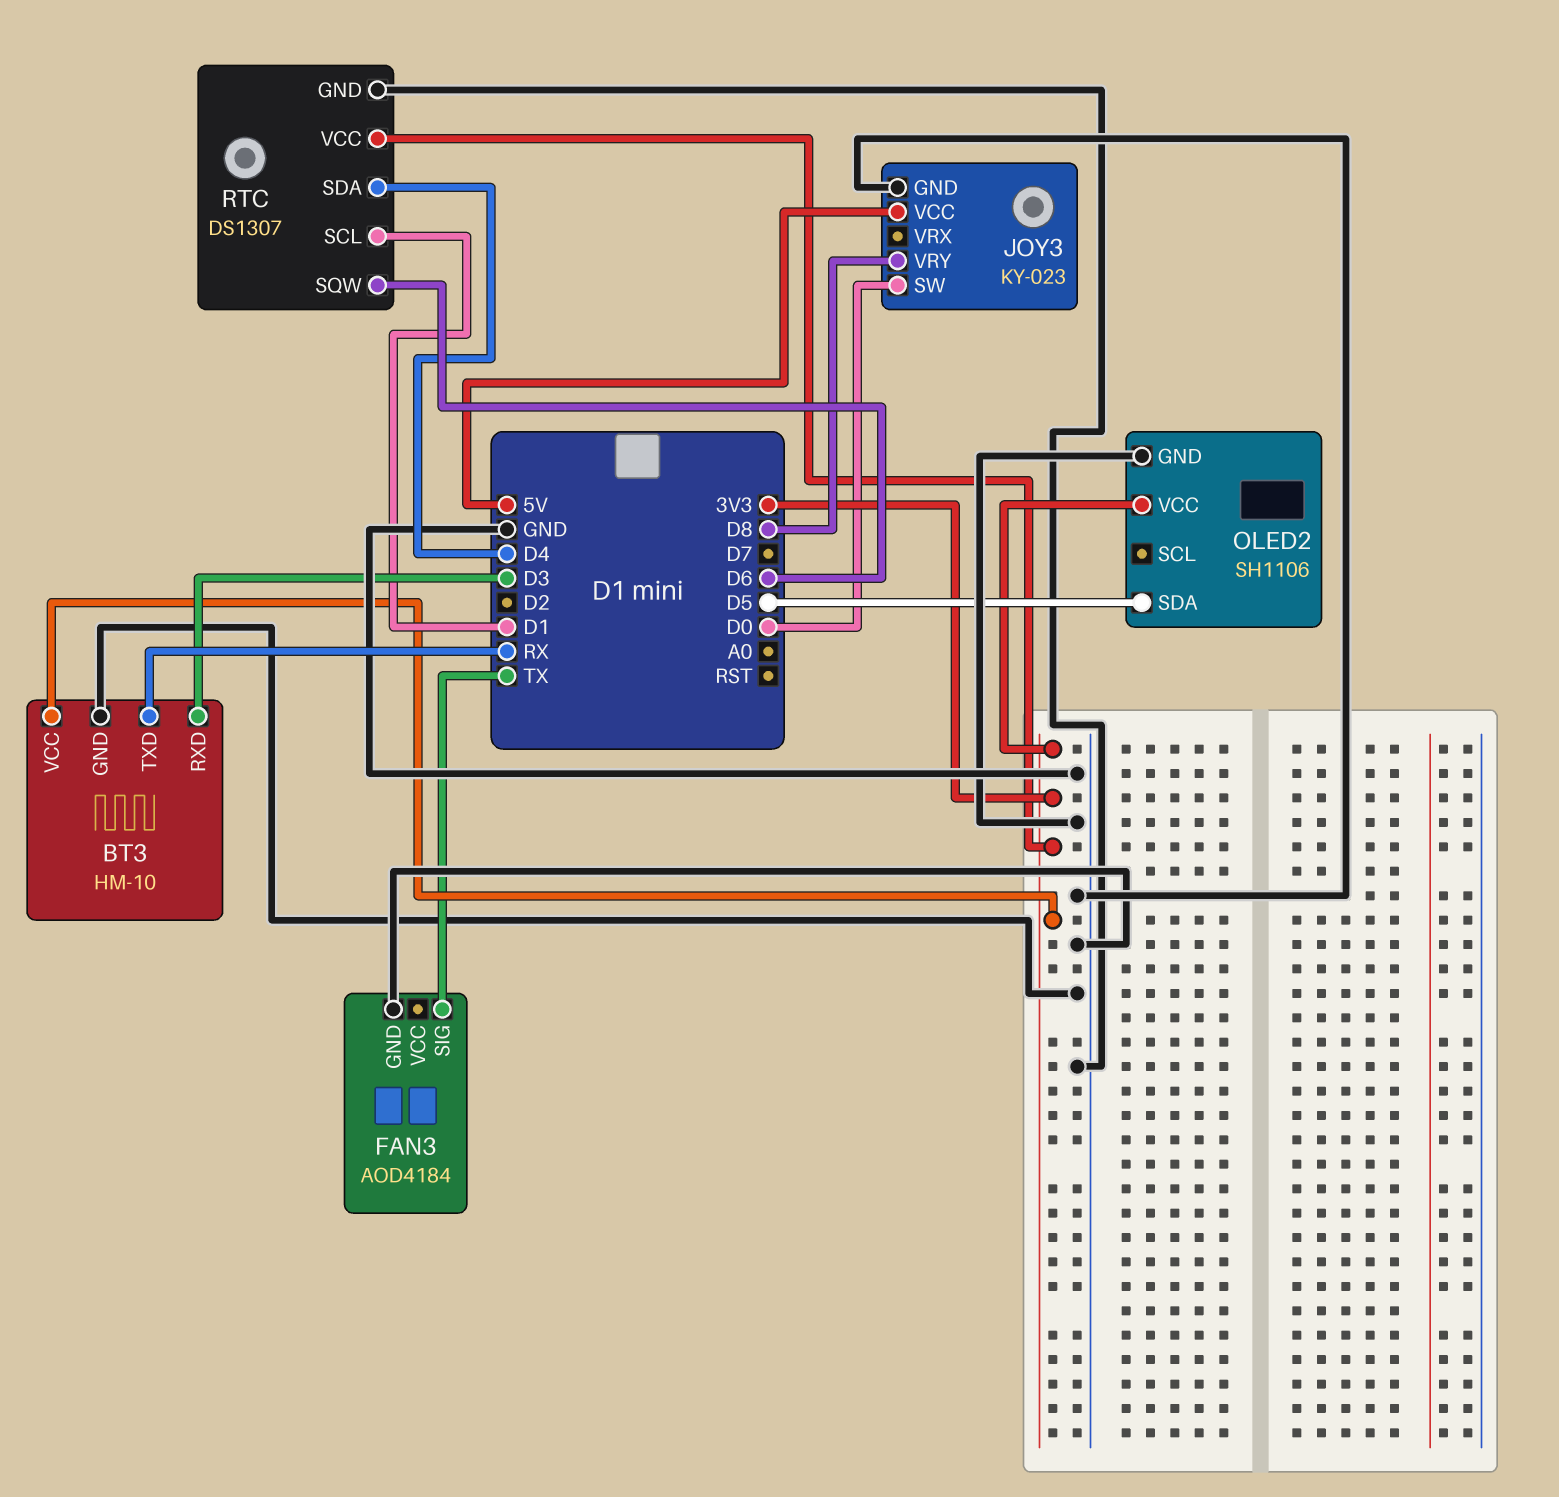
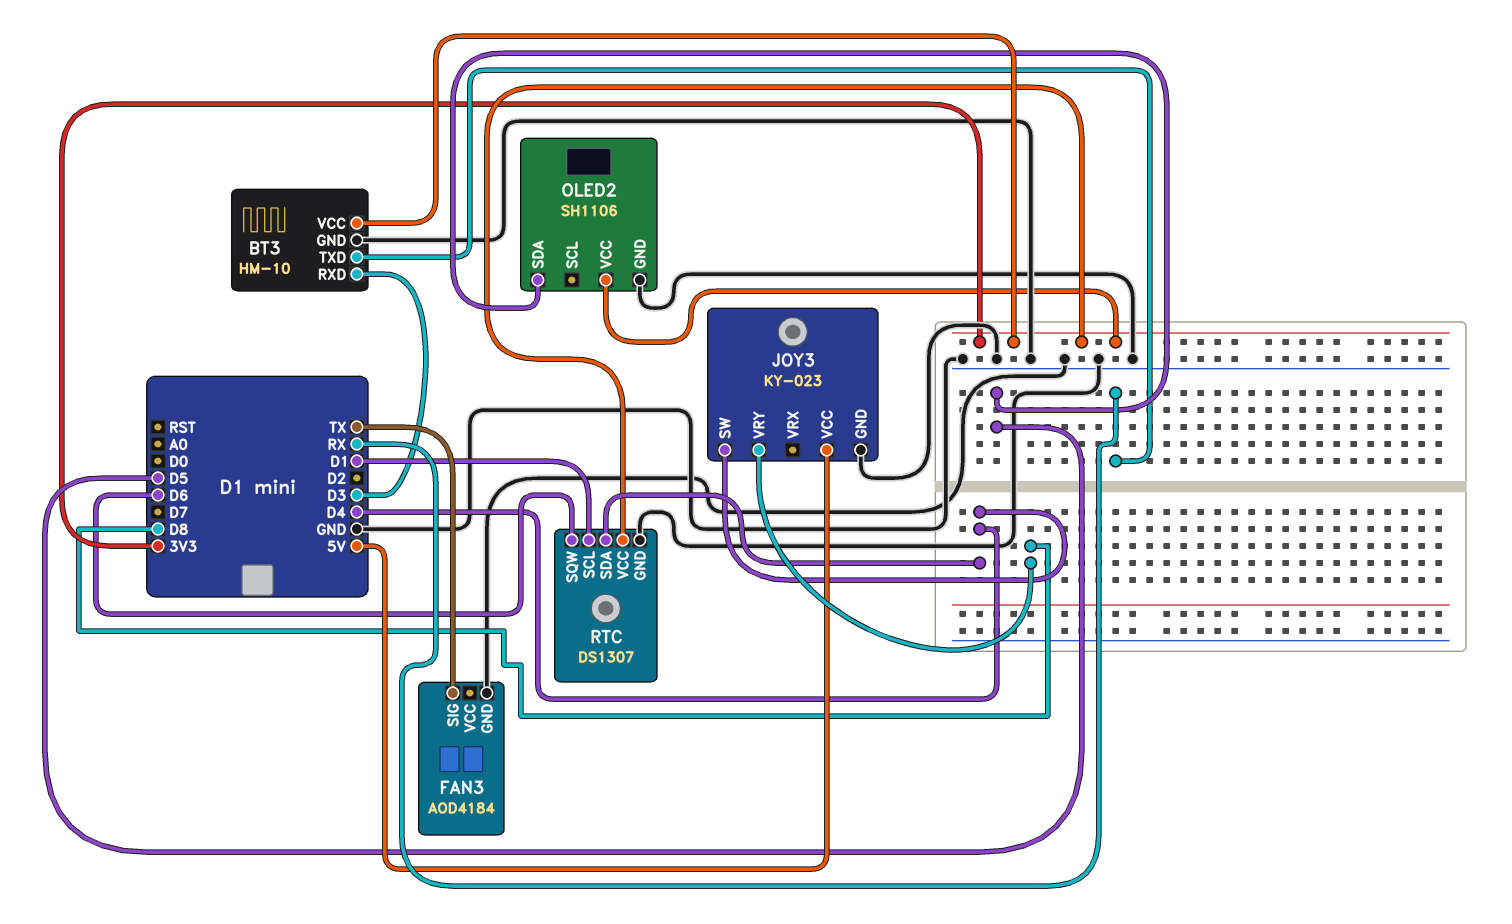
JOY3 pin SW: D0 -> D4

